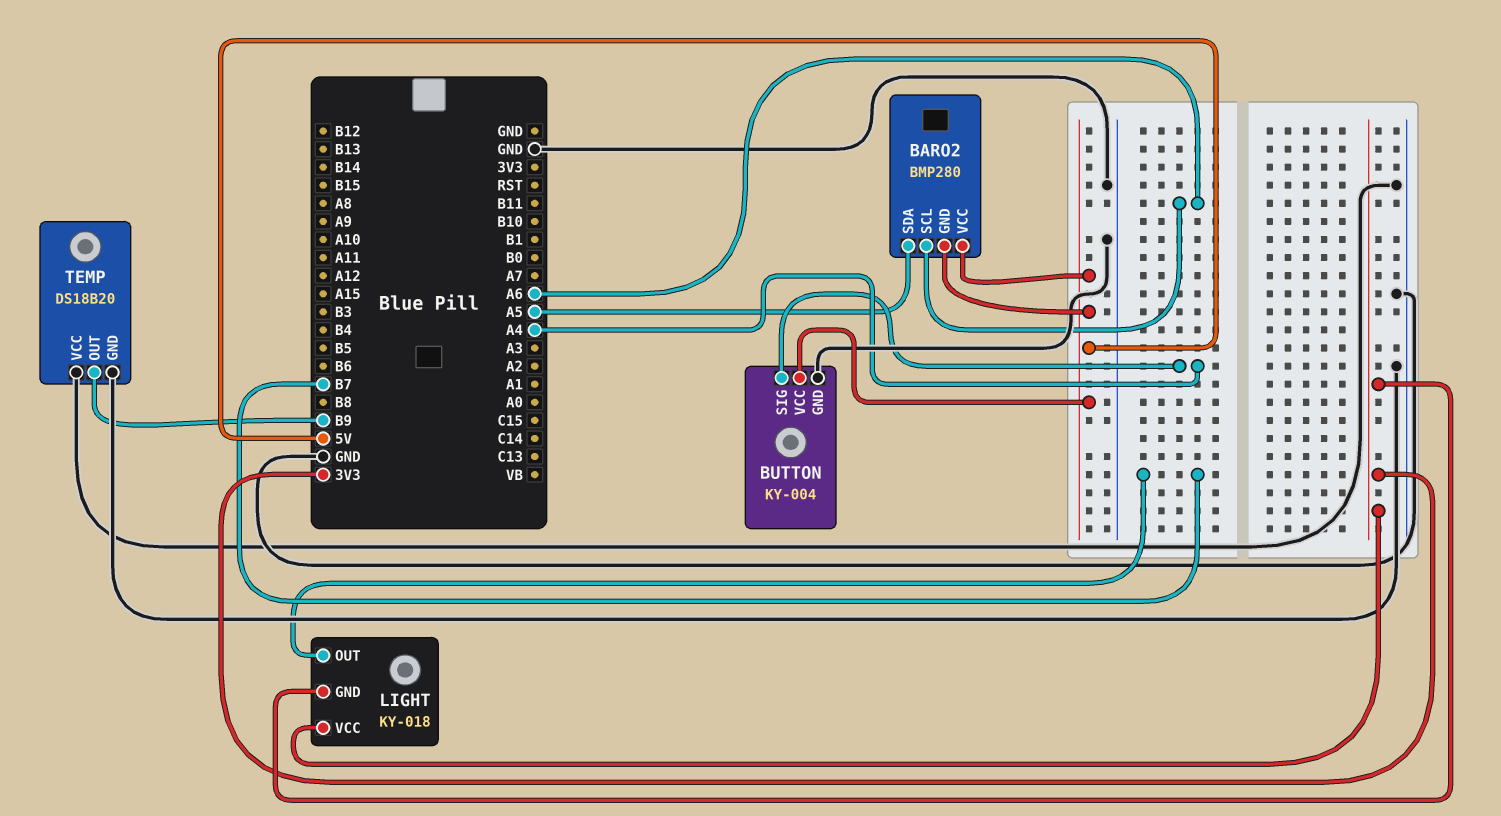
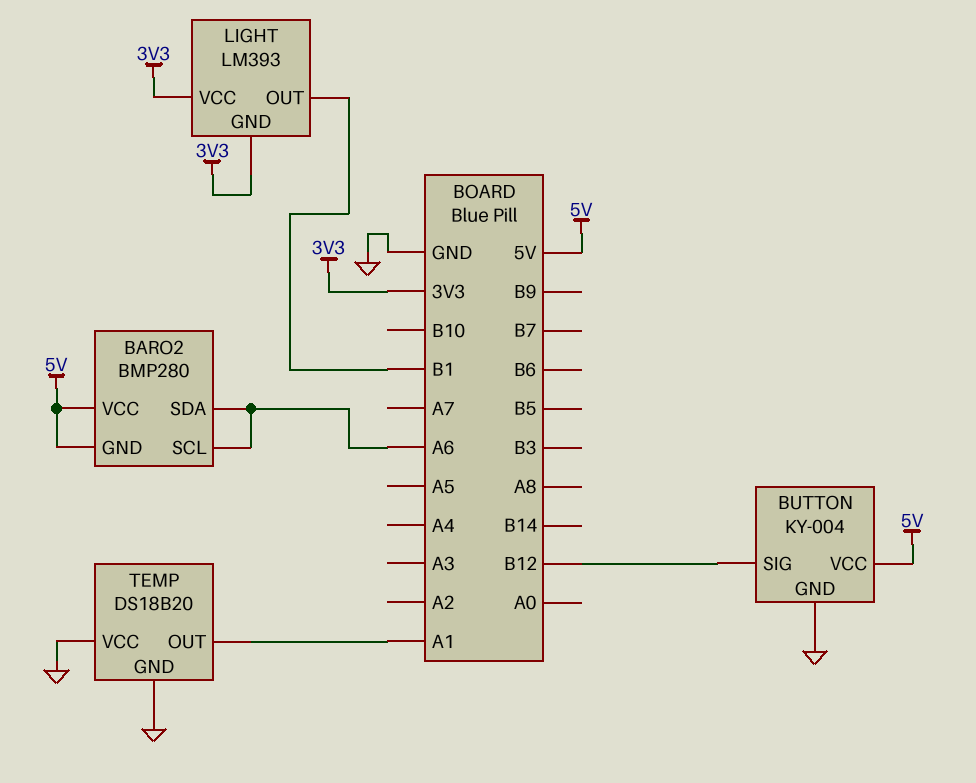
BARO2 pin SDA: A5 -> A6
BUTTON pin SIG: A4 -> B12
LIGHT: KY-018 -> LM393
LIGHT pin OUT: B7 -> B1
TEMP pin OUT: B9 -> A1

